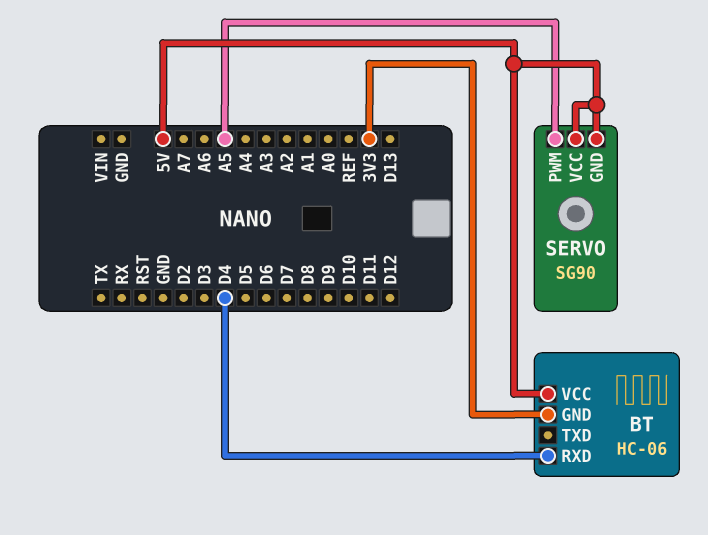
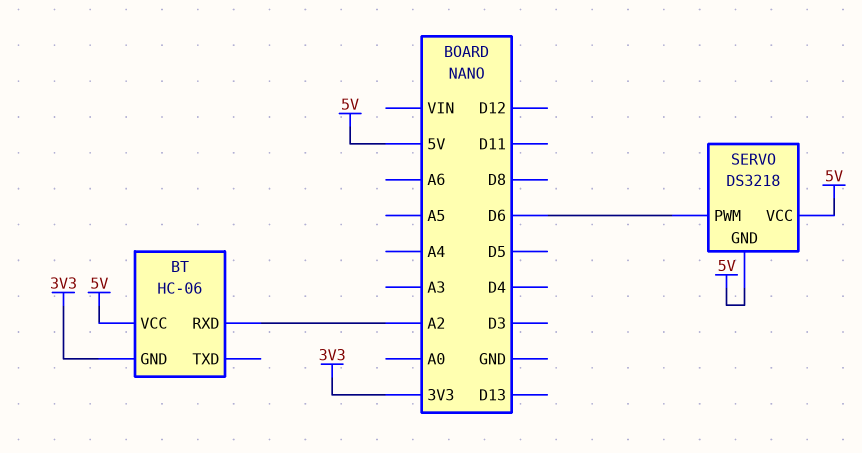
BT pin RXD: D4 -> A2
SERVO: SG90 -> DS3218
SERVO pin PWM: A5 -> D6

